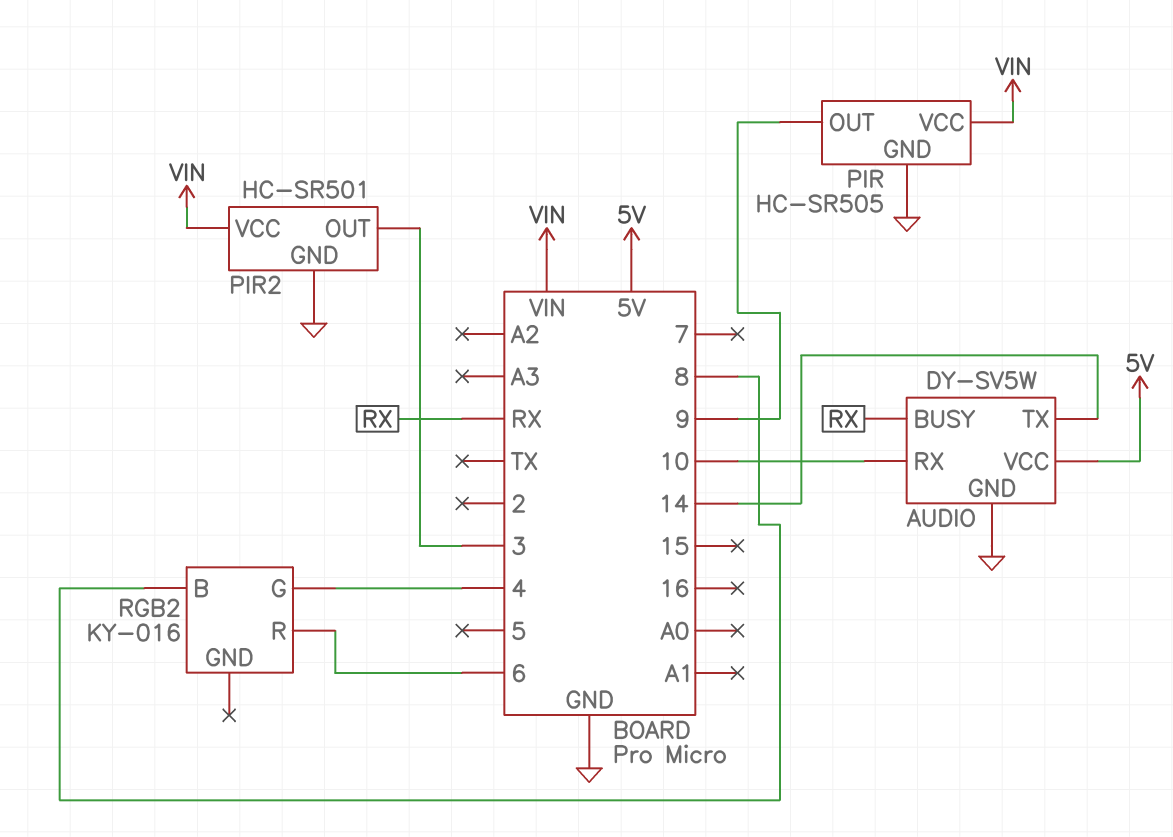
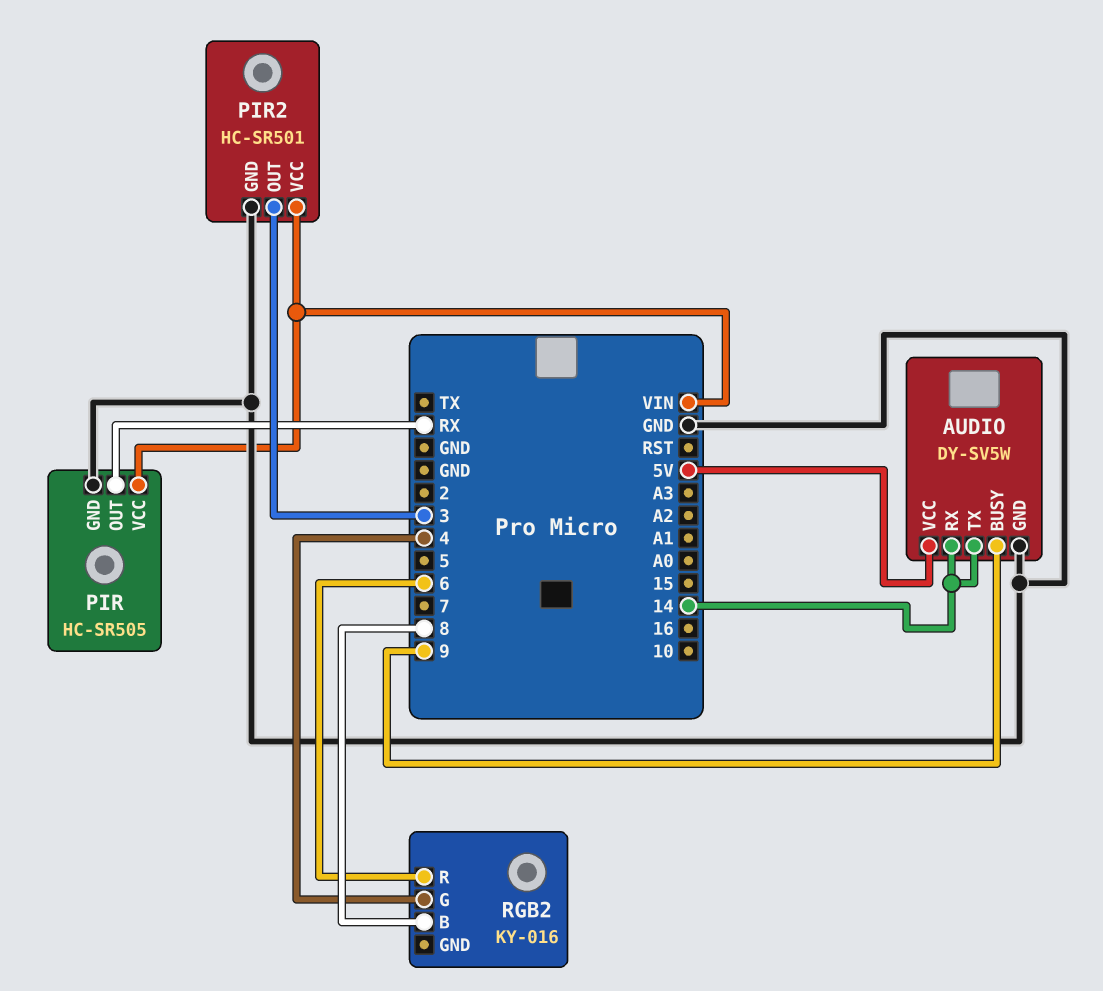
AUDIO pin BUSY: RX -> 9
AUDIO pin RX: 10 -> 14
PIR pin OUT: 9 -> RX

